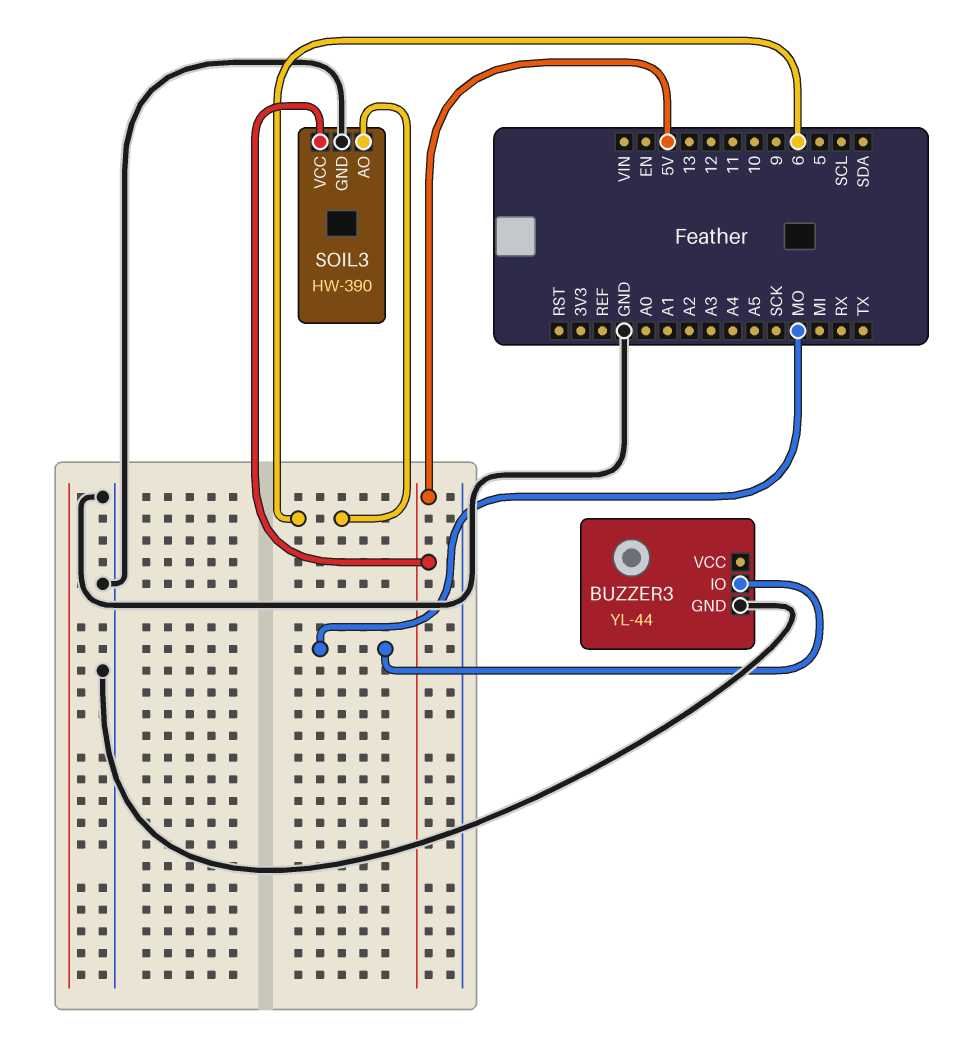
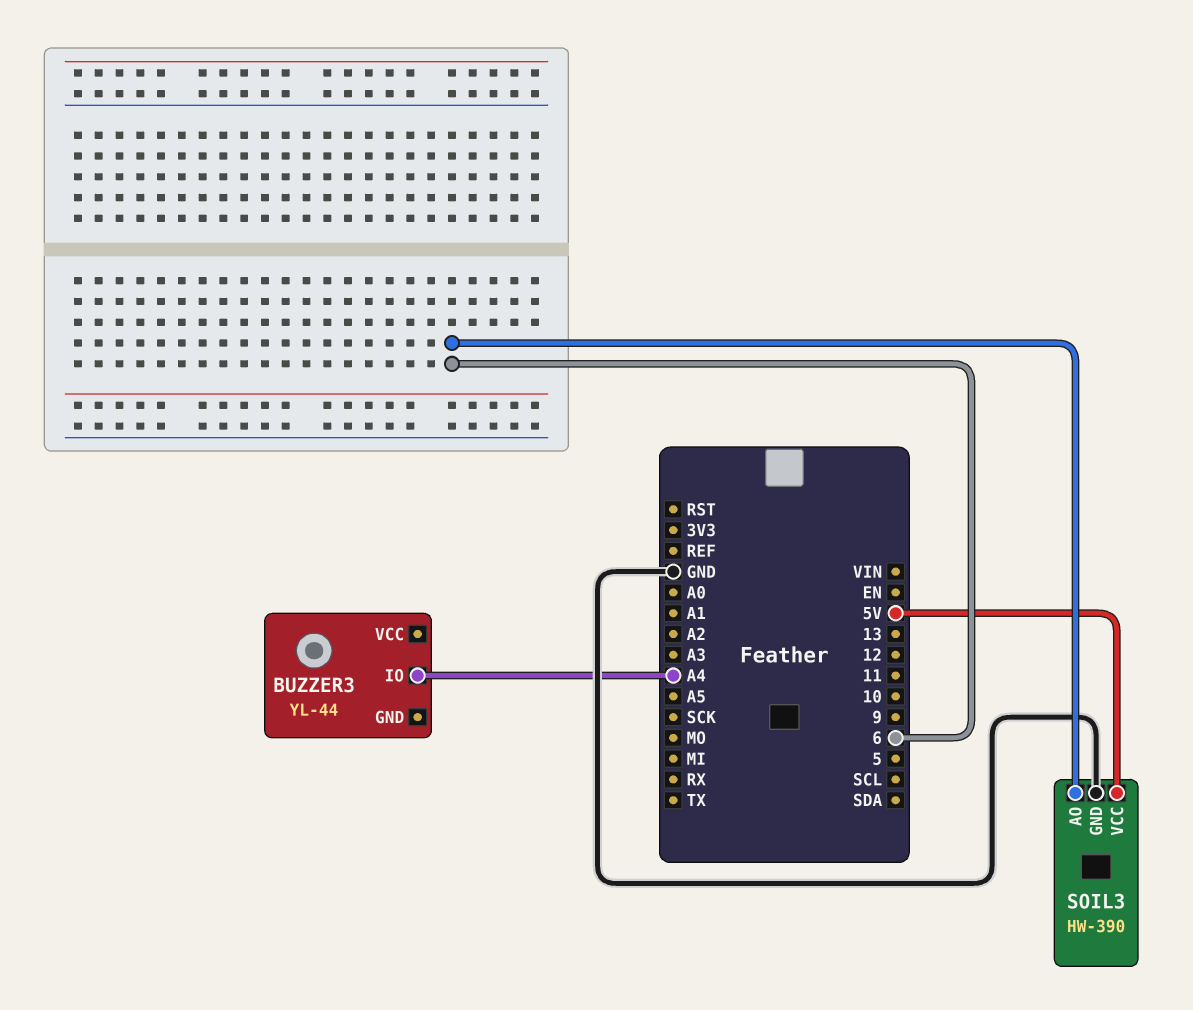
BUZZER3 pin GND: GND -> none
BUZZER3 pin IO: MO -> A4

